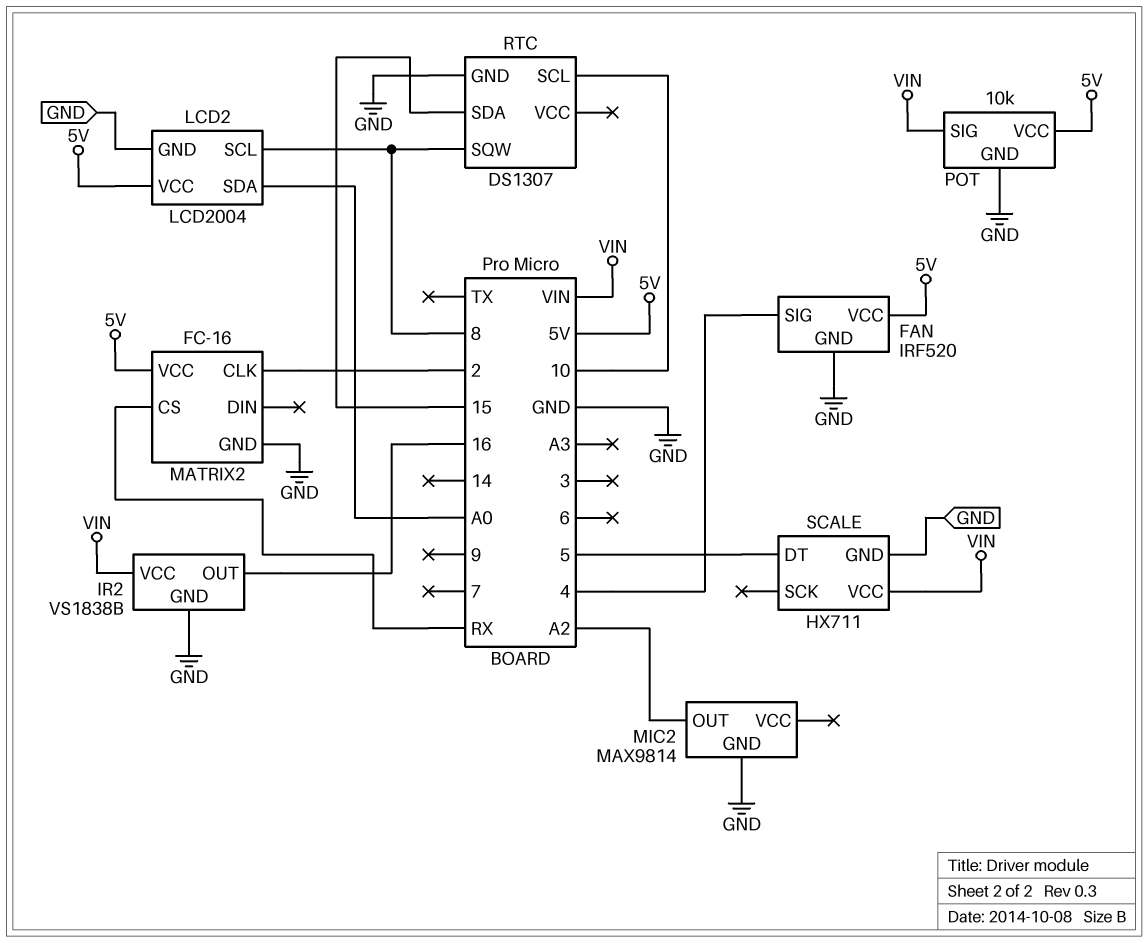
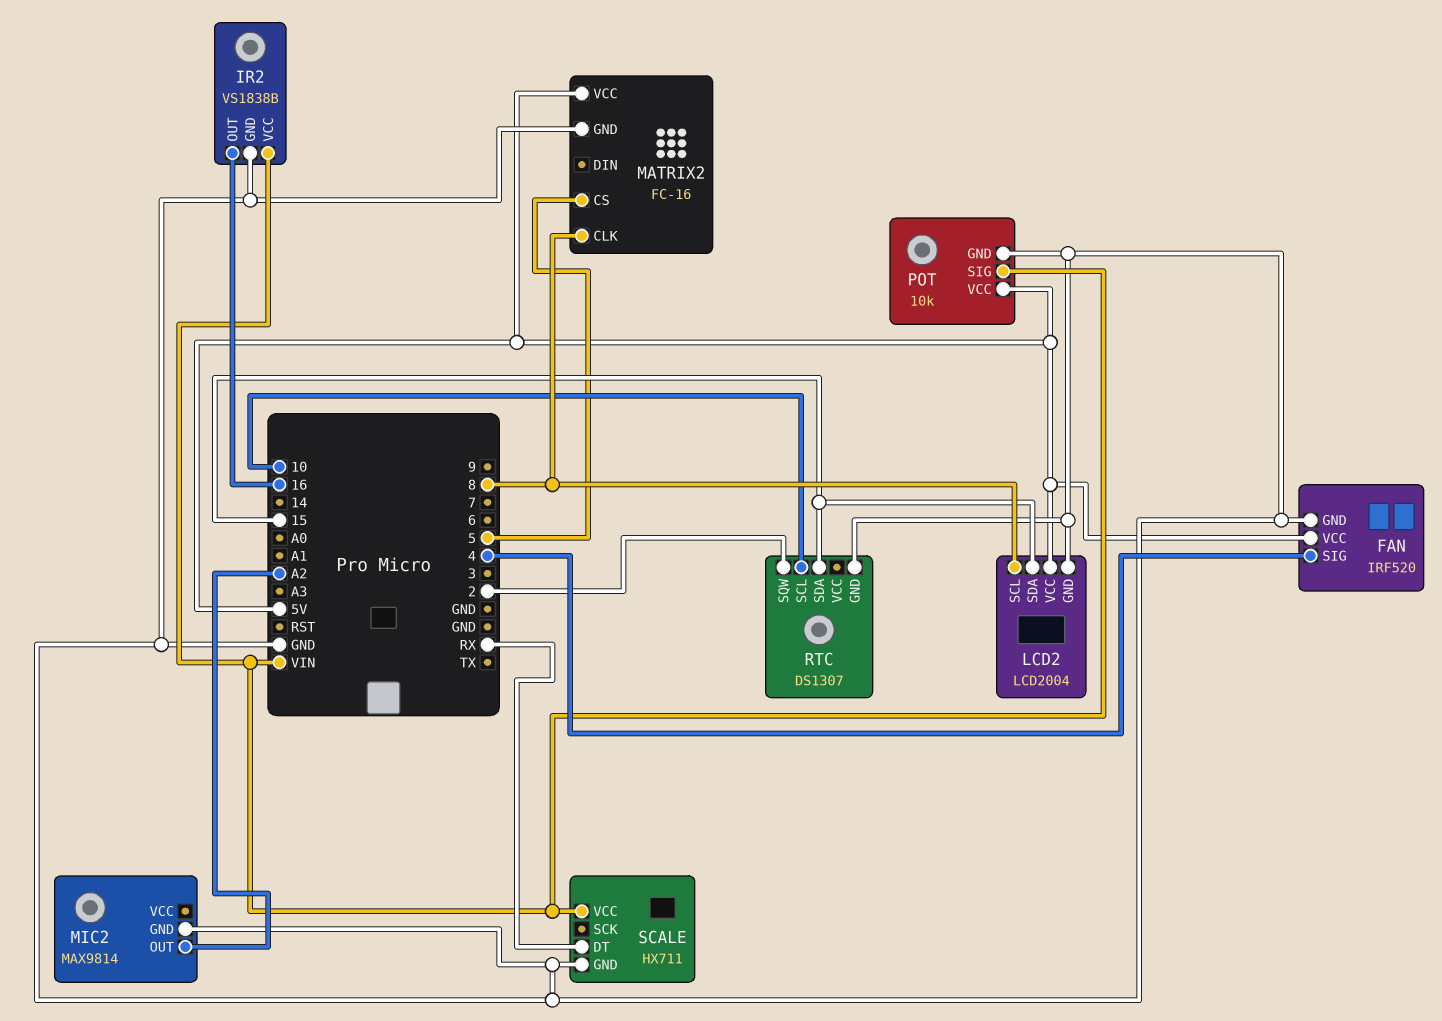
LCD2 pin SDA: A0 -> 15
MATRIX2 pin CLK: 2 -> 8
MATRIX2 pin CS: RX -> 5
RTC pin SQW: 8 -> 2
SCALE pin DT: 5 -> RX

